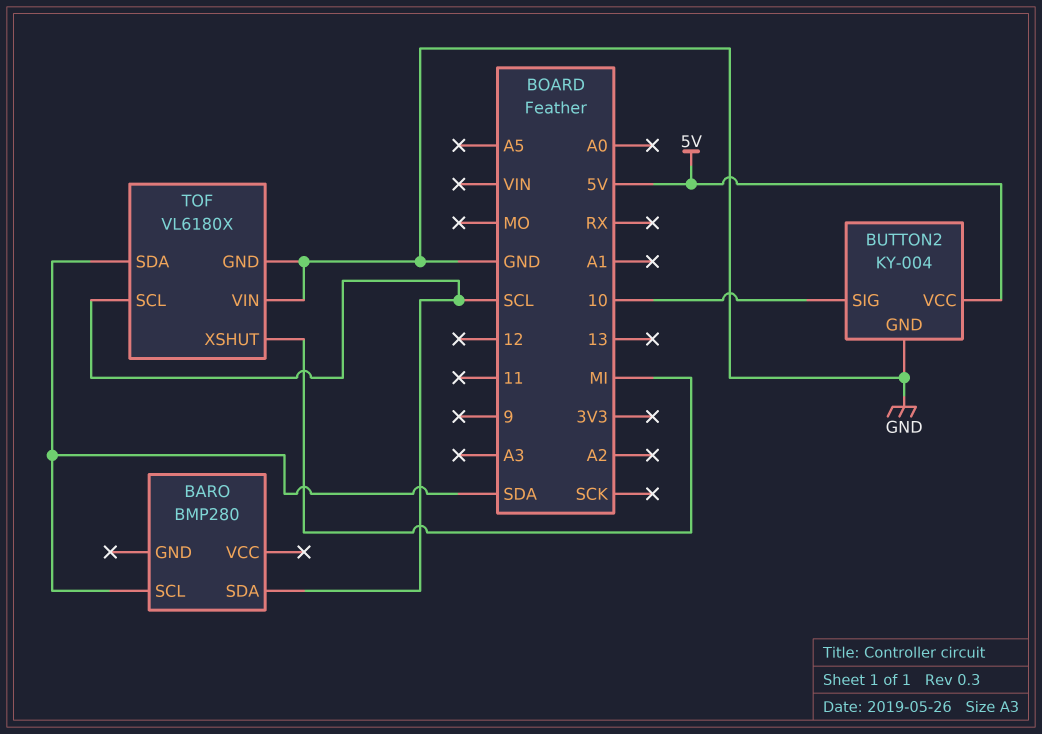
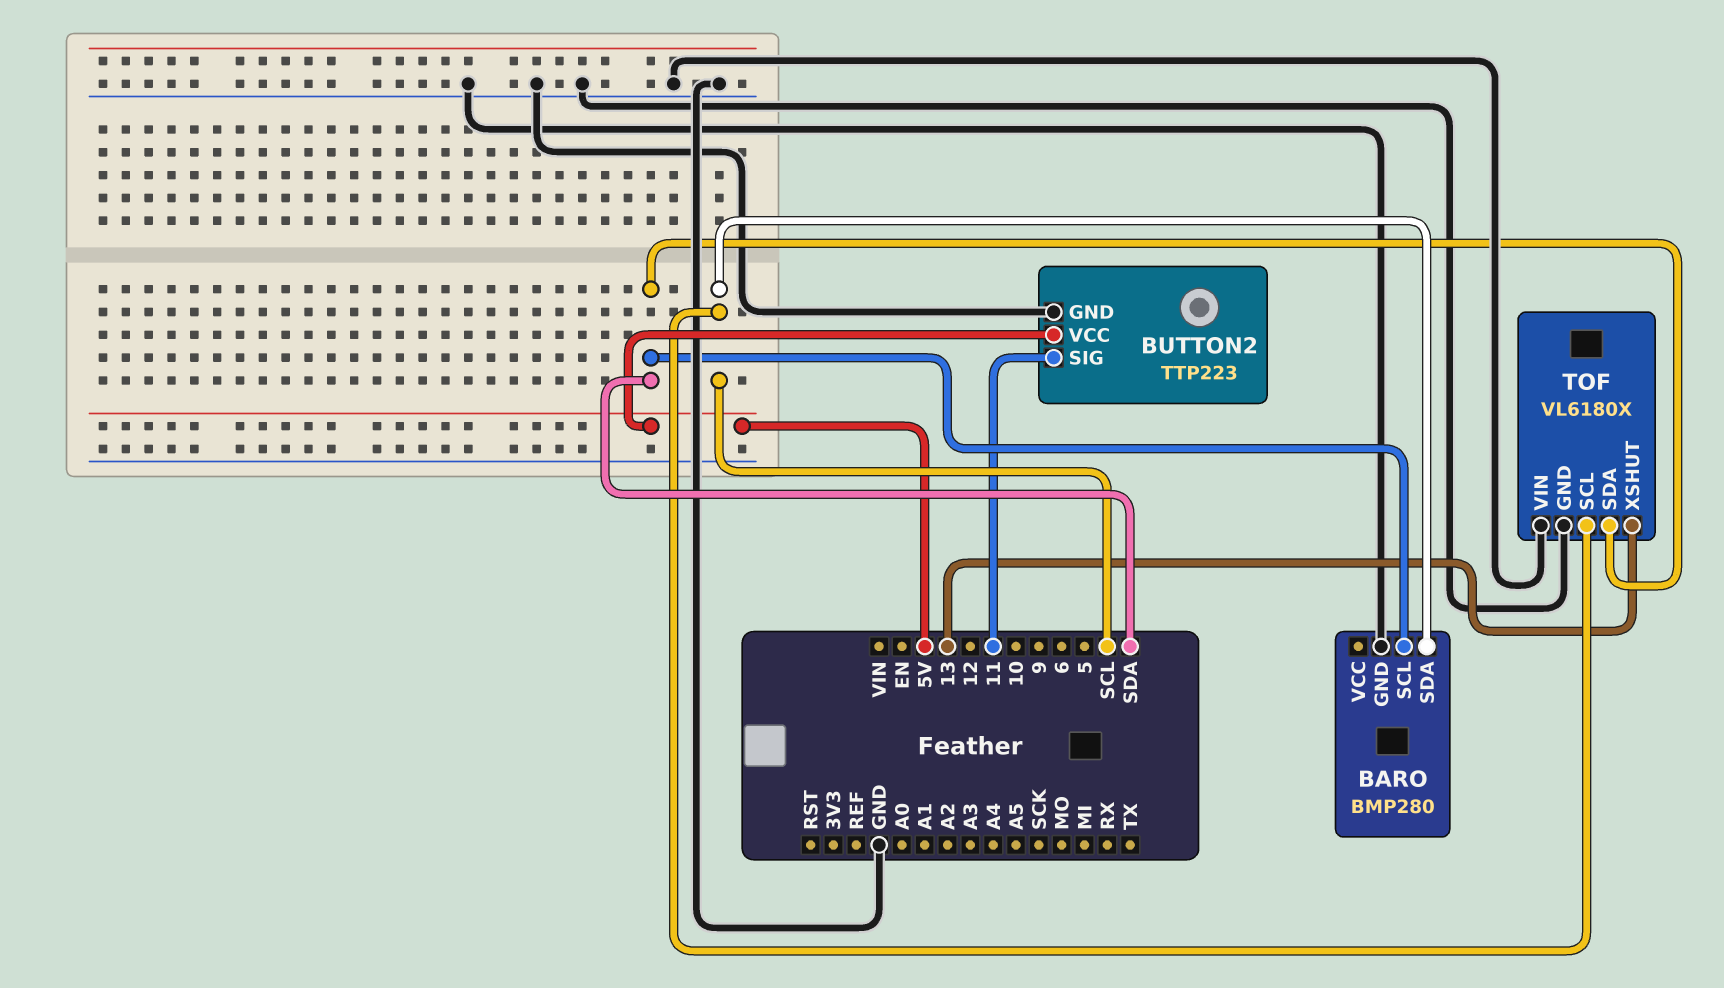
BARO pin GND: none -> GND
BUTTON2: KY-004 -> TTP223
BUTTON2 pin SIG: 10 -> 11
TOF pin XSHUT: MI -> 13

